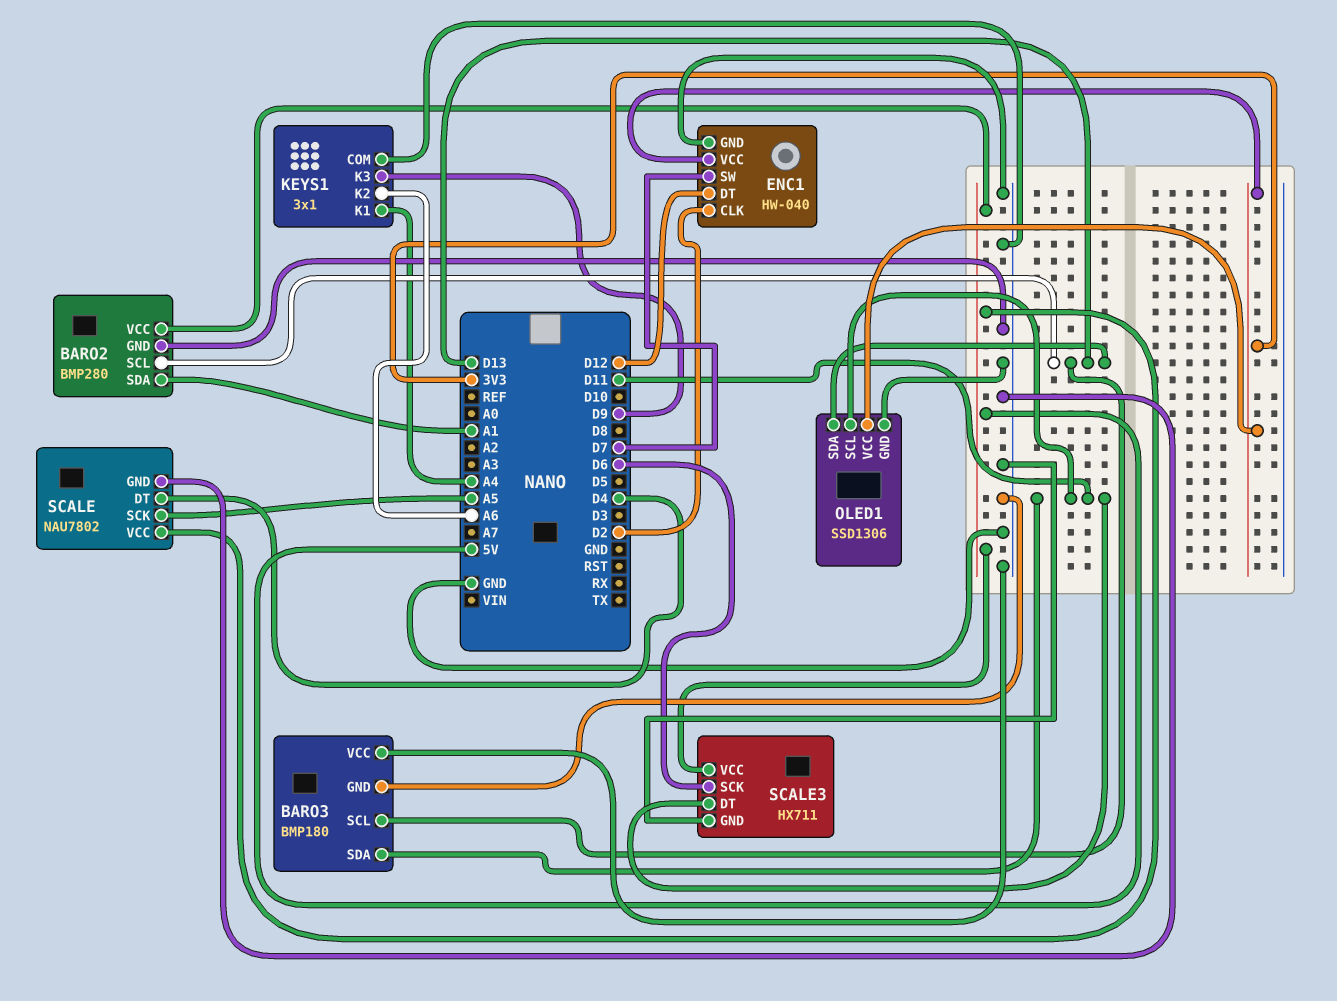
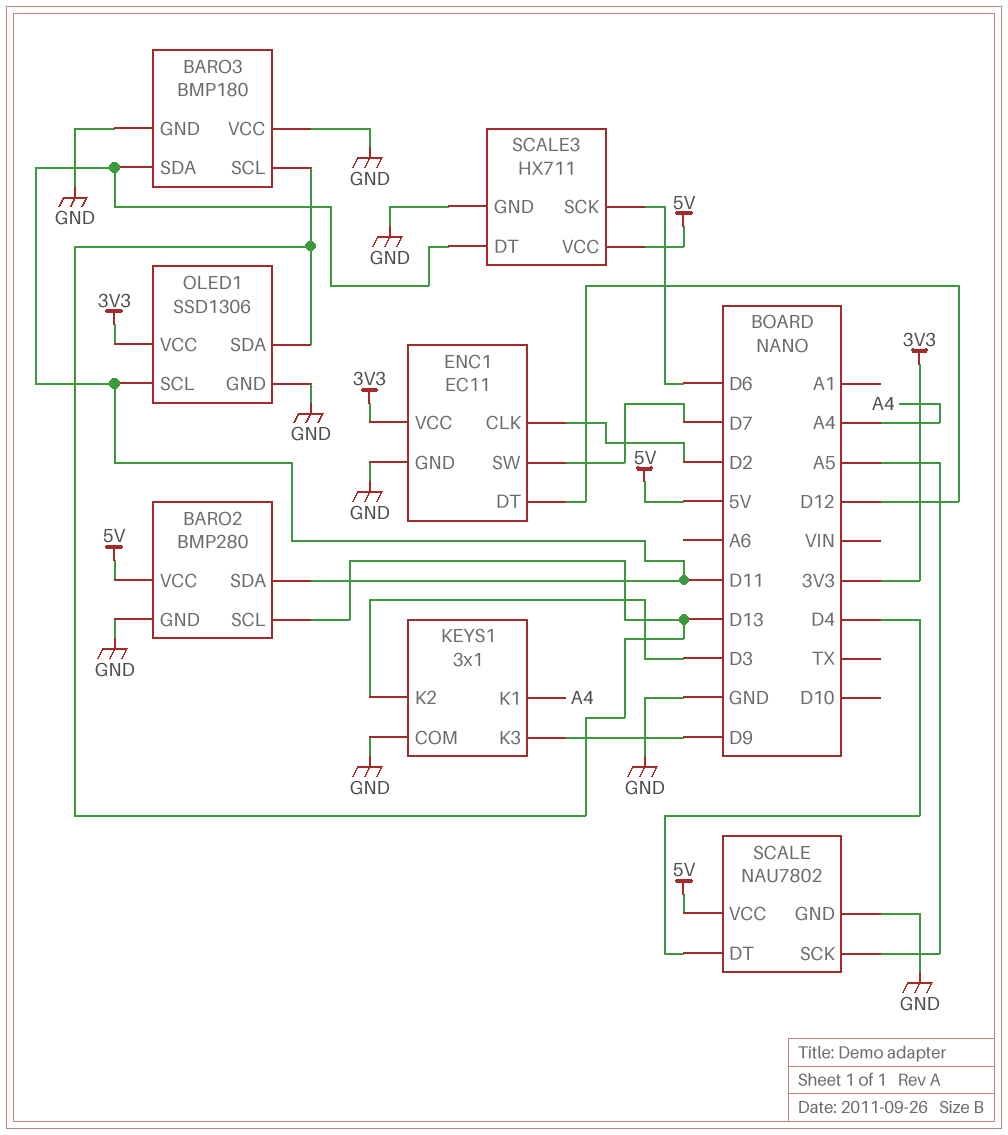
BARO2 pin SDA: A1 -> D11
ENC1: HW-040 -> EC11
KEYS1 pin K2: A6 -> D3

